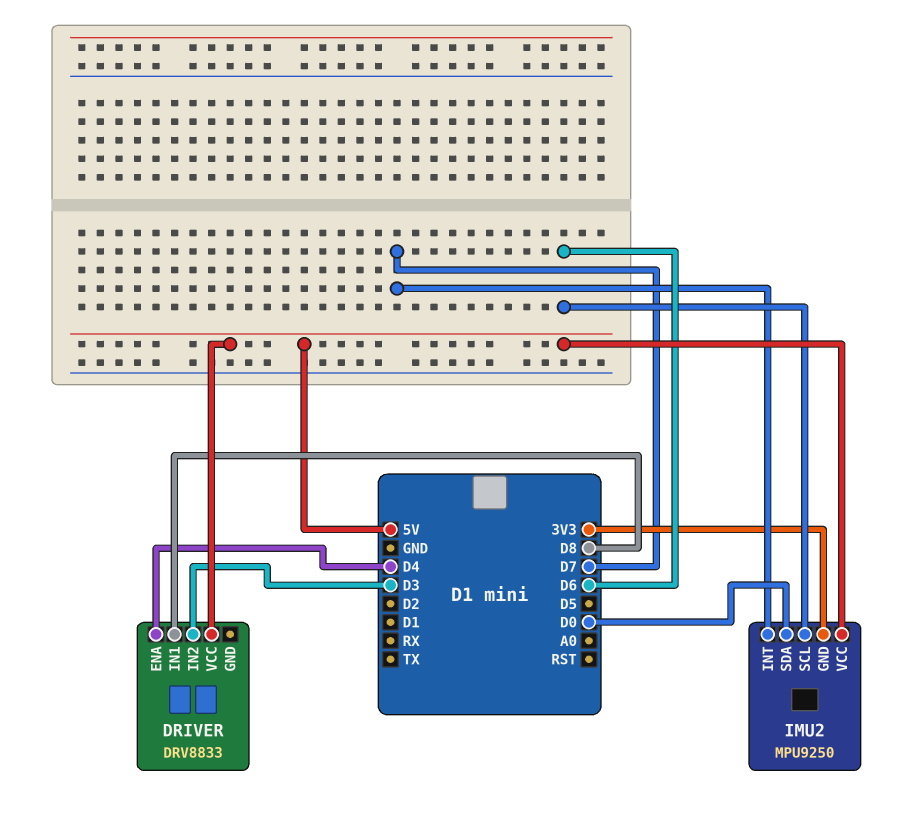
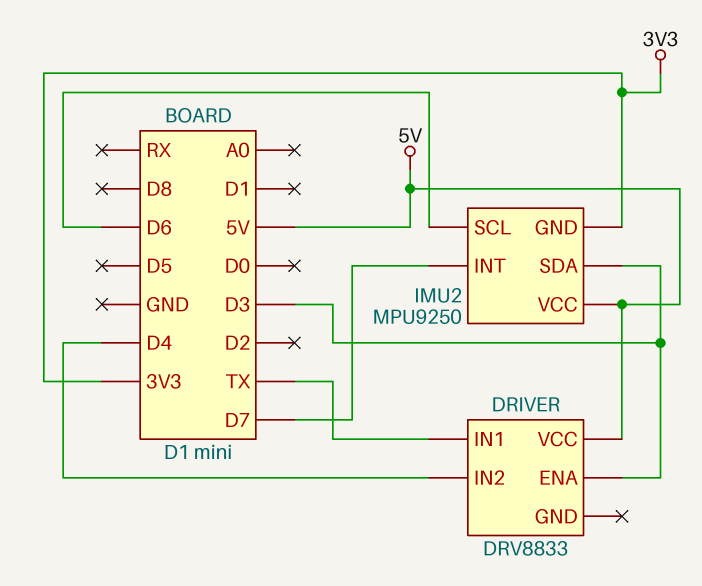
DRIVER pin ENA: D4 -> D3
DRIVER pin IN1: D8 -> TX
DRIVER pin IN2: D3 -> D4
IMU2 pin SDA: D0 -> D3

